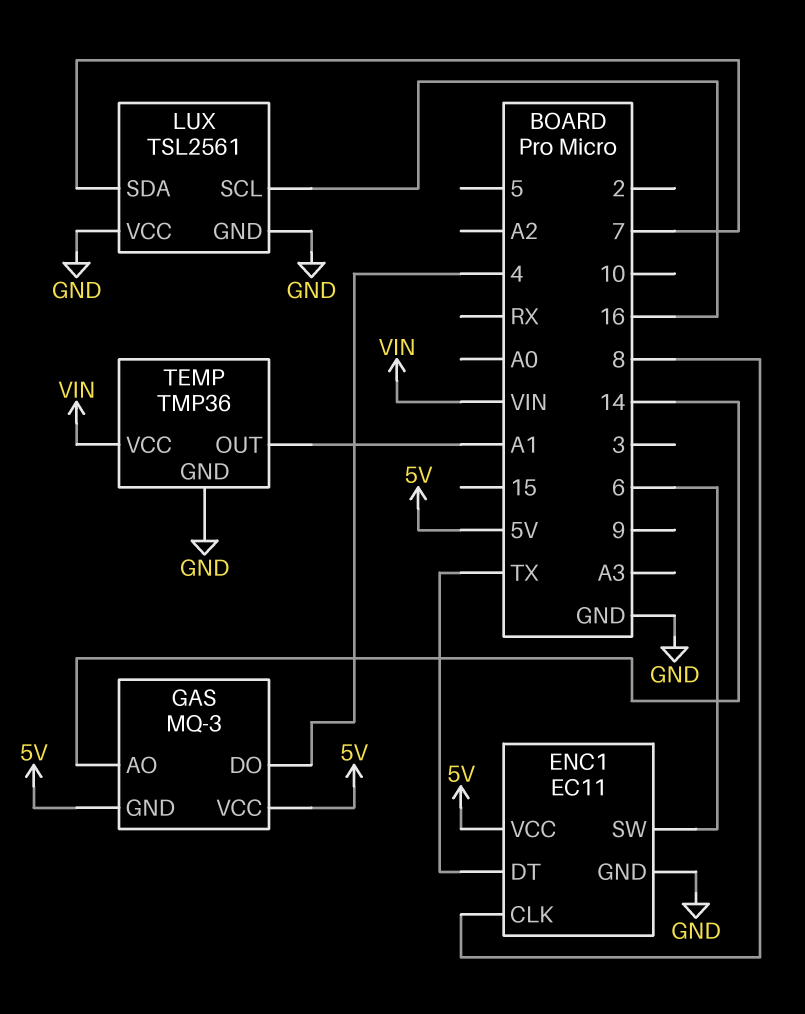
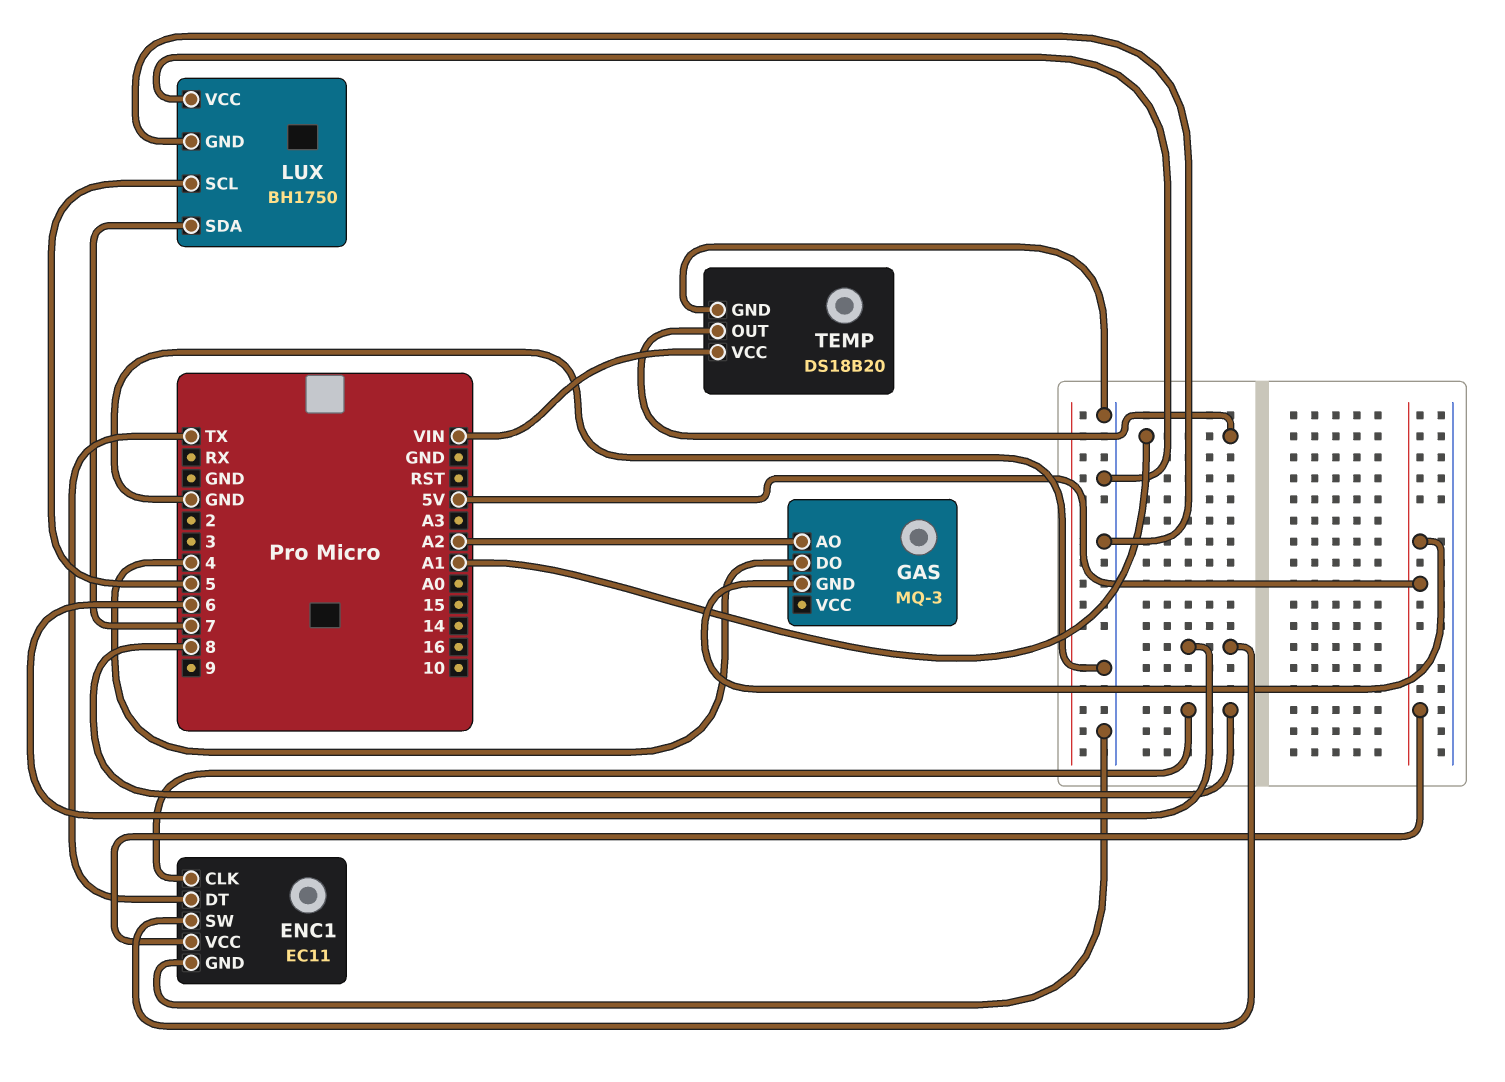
GAS pin AO: 14 -> A2
GAS pin VCC: 5V -> none
LUX: TSL2561 -> BH1750
LUX pin SCL: 16 -> 5
TEMP: TMP36 -> DS18B20

